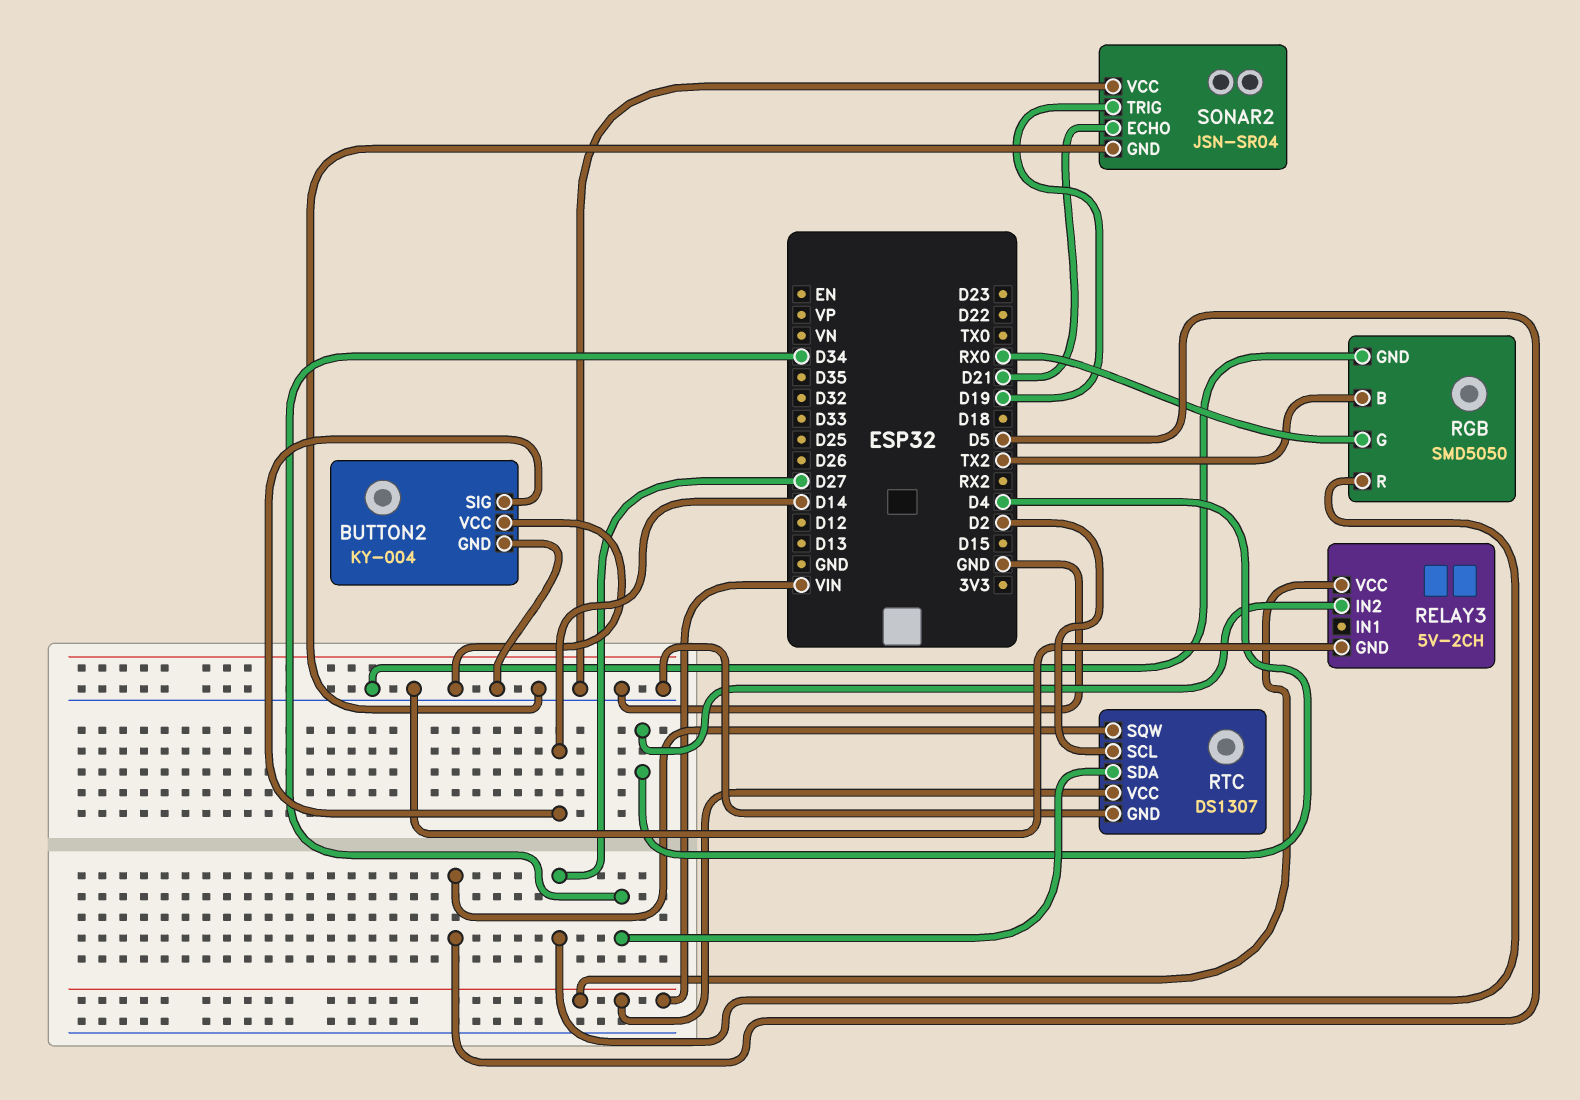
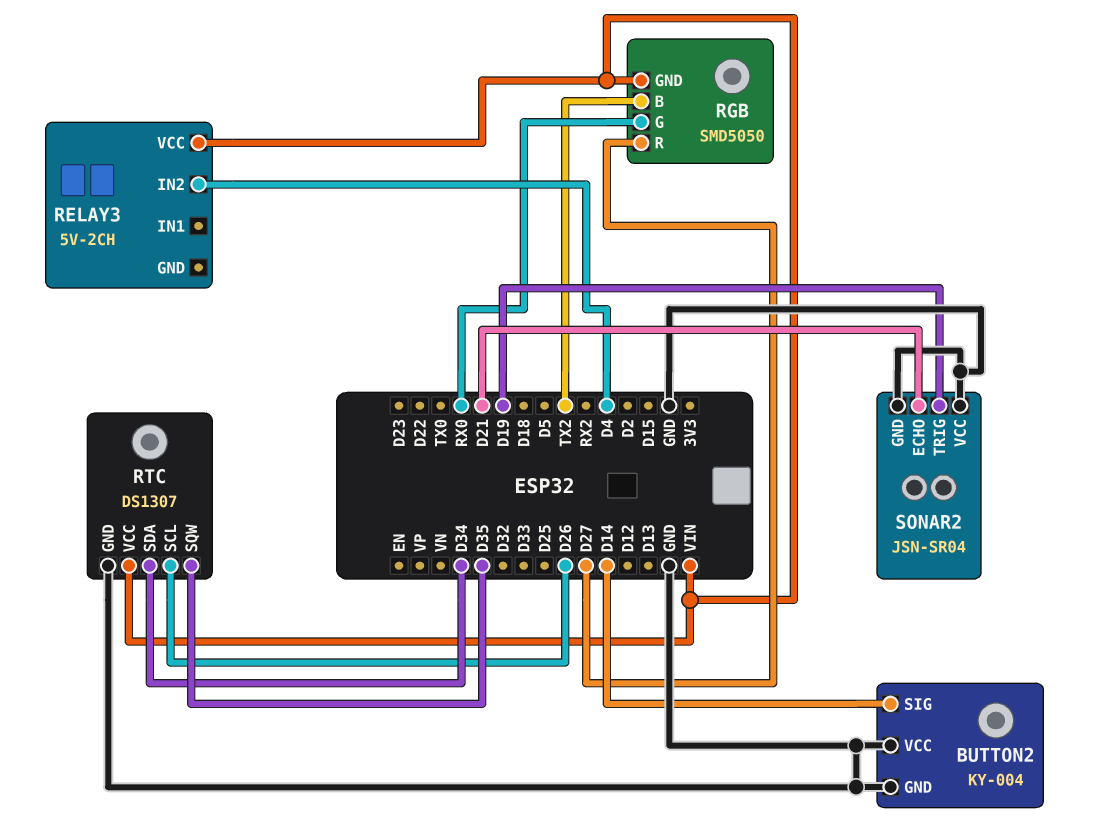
RELAY3 pin GND: GND -> none
RGB pin GND: GND -> VIN
RTC pin SCL: D2 -> D26
RTC pin SQW: D5 -> D35

